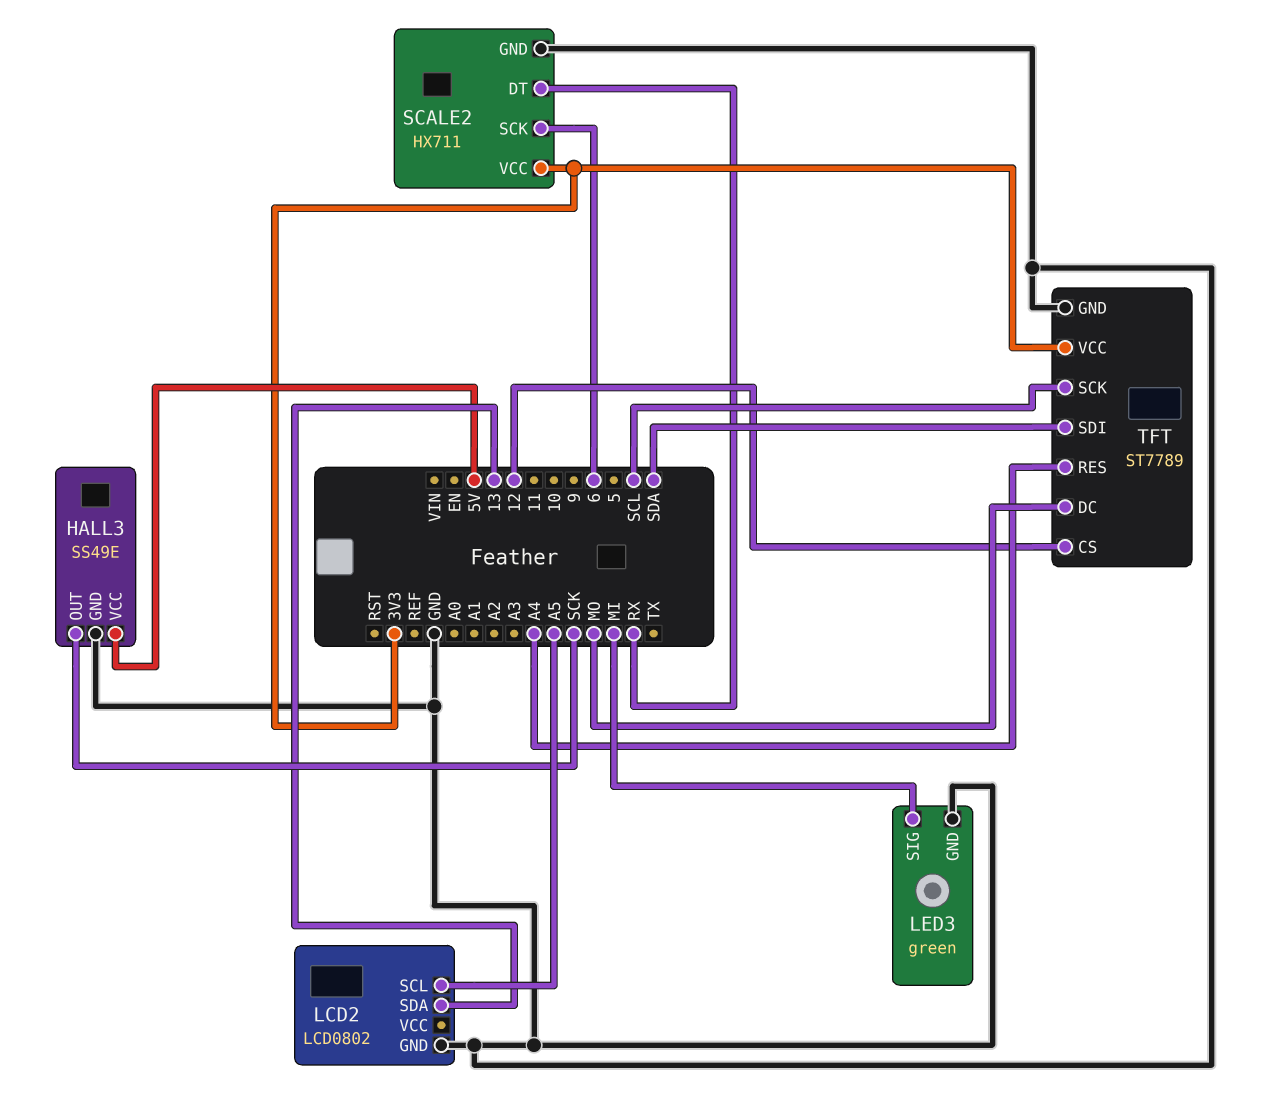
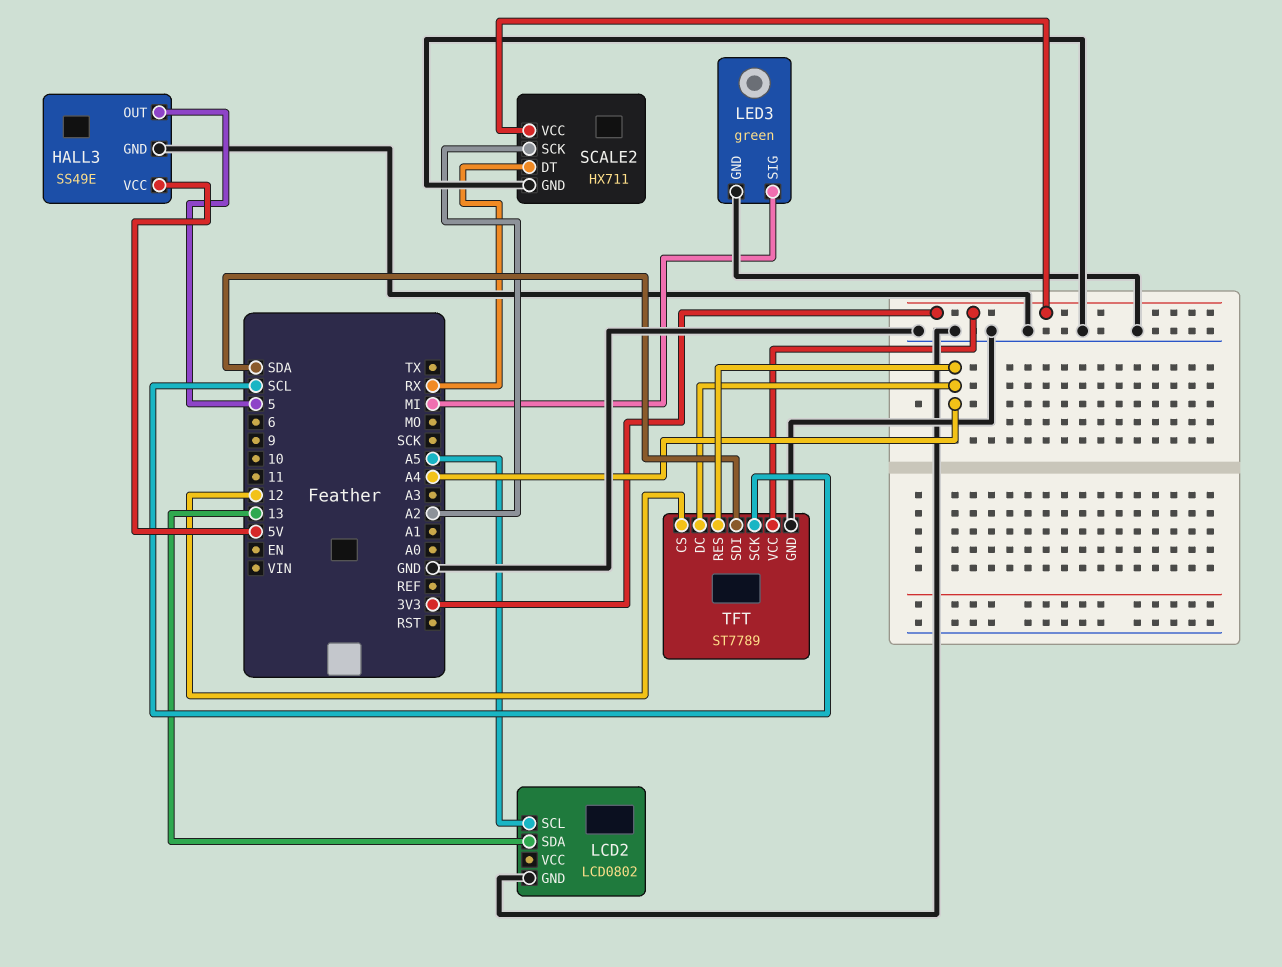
HALL3 pin OUT: SCK -> 5
SCALE2 pin SCK: 6 -> A2
TFT pin DC: MO -> A4

